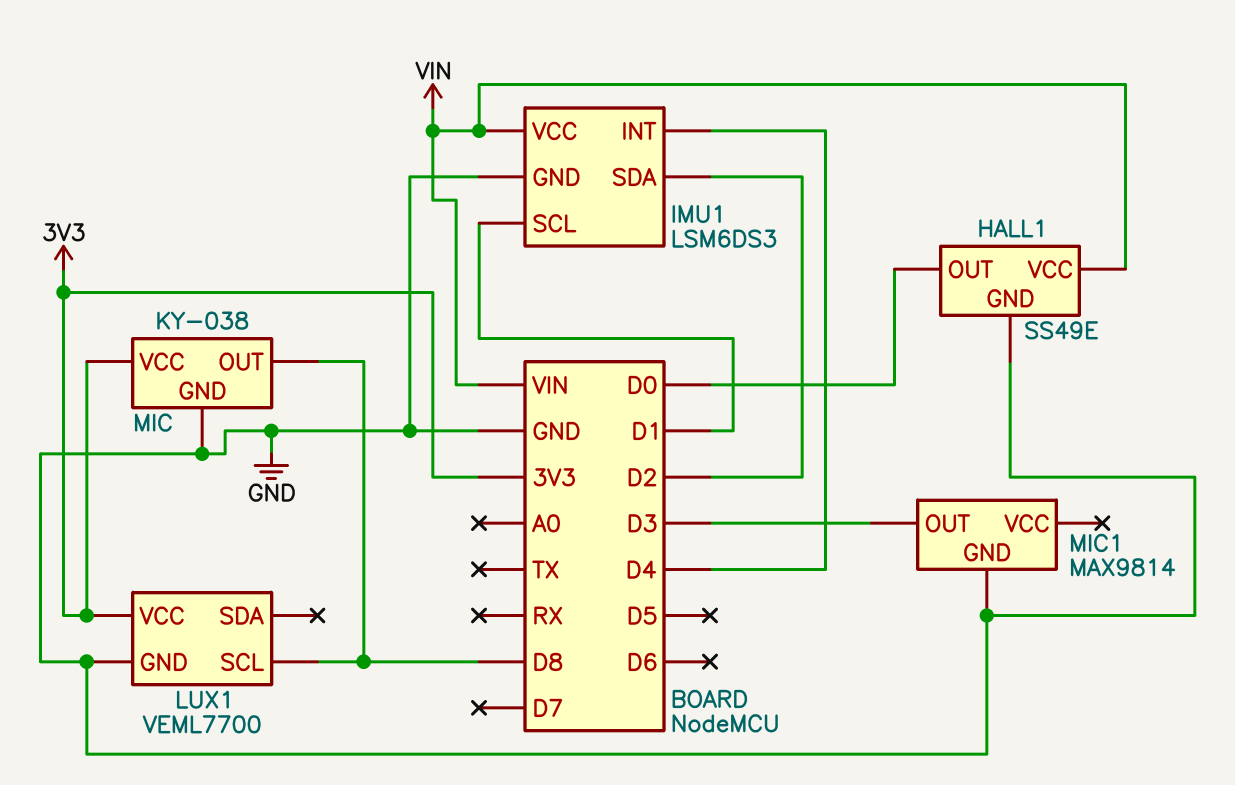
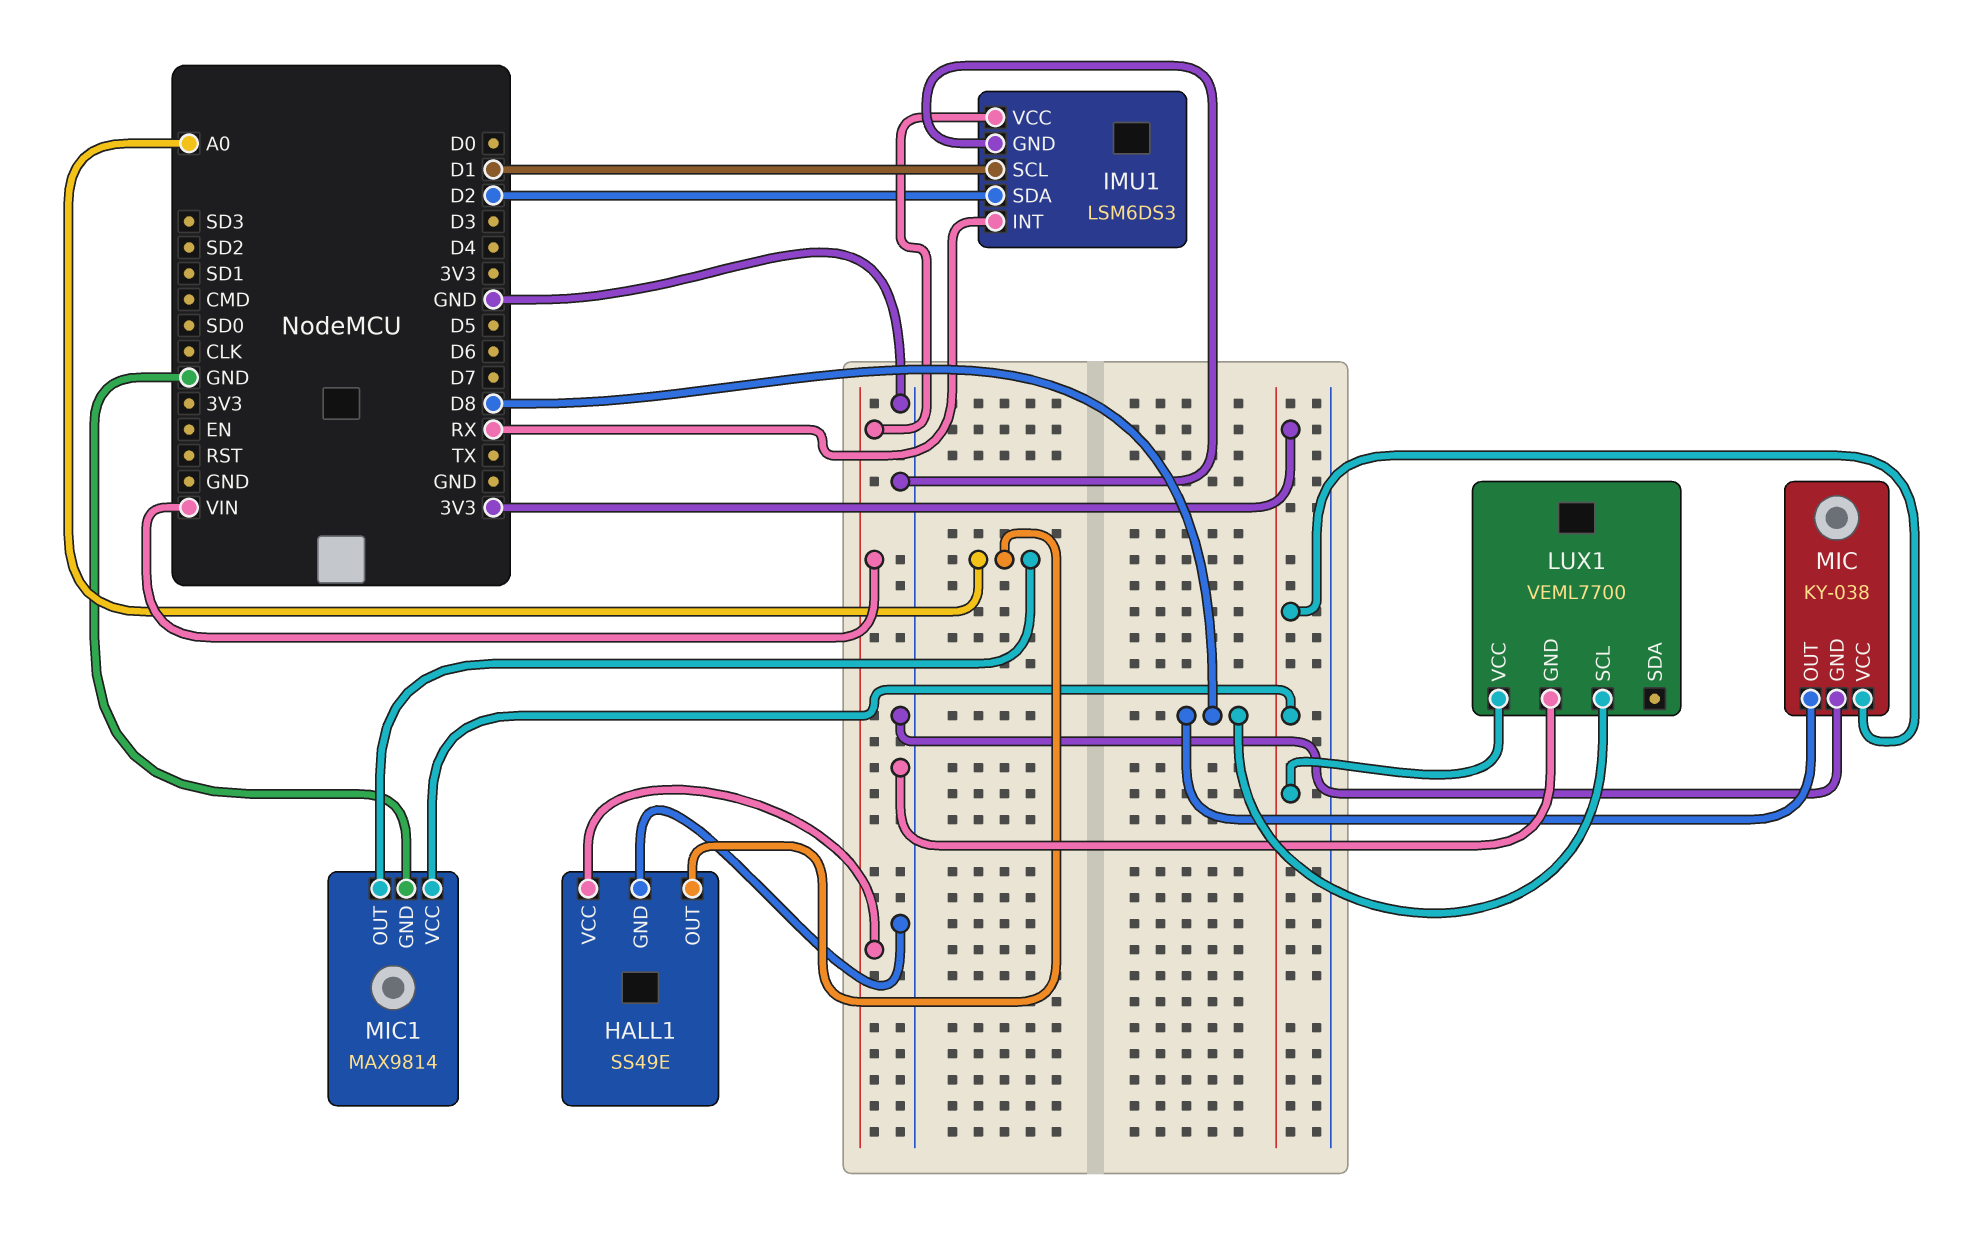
HALL1 pin OUT: D0 -> A0
IMU1 pin INT: D4 -> RX
MIC1 pin OUT: D3 -> A0
MIC1 pin VCC: none -> 3V3

